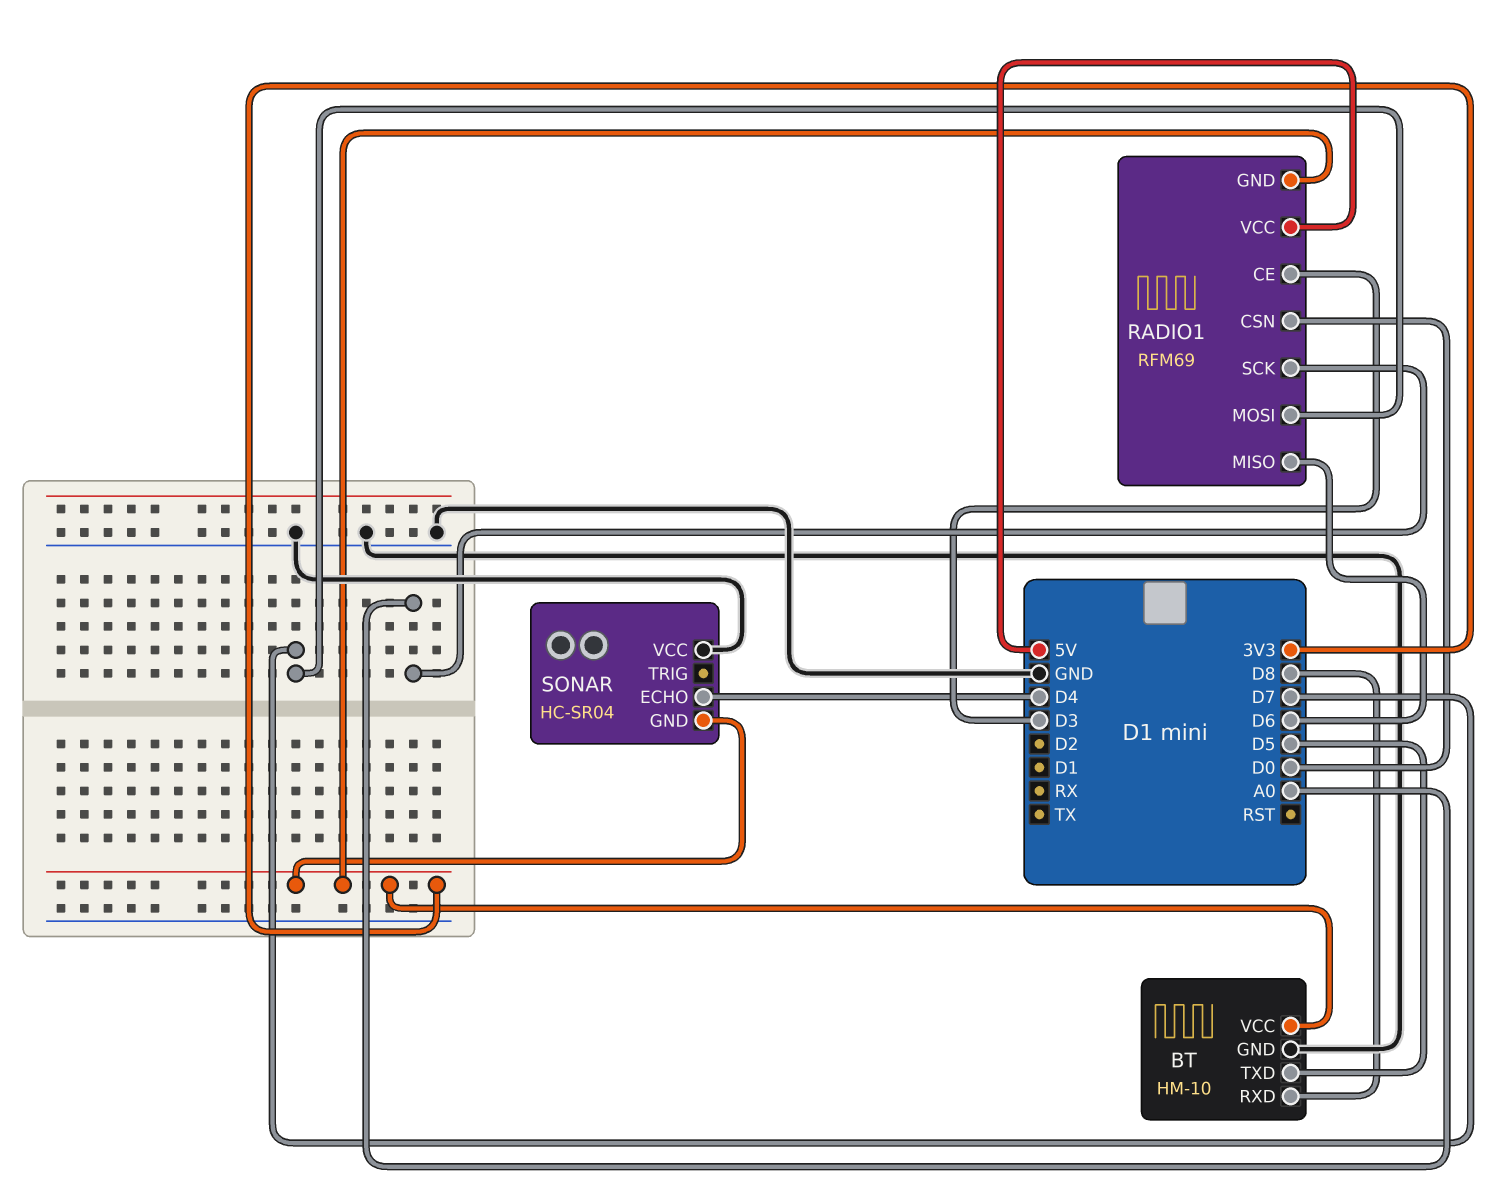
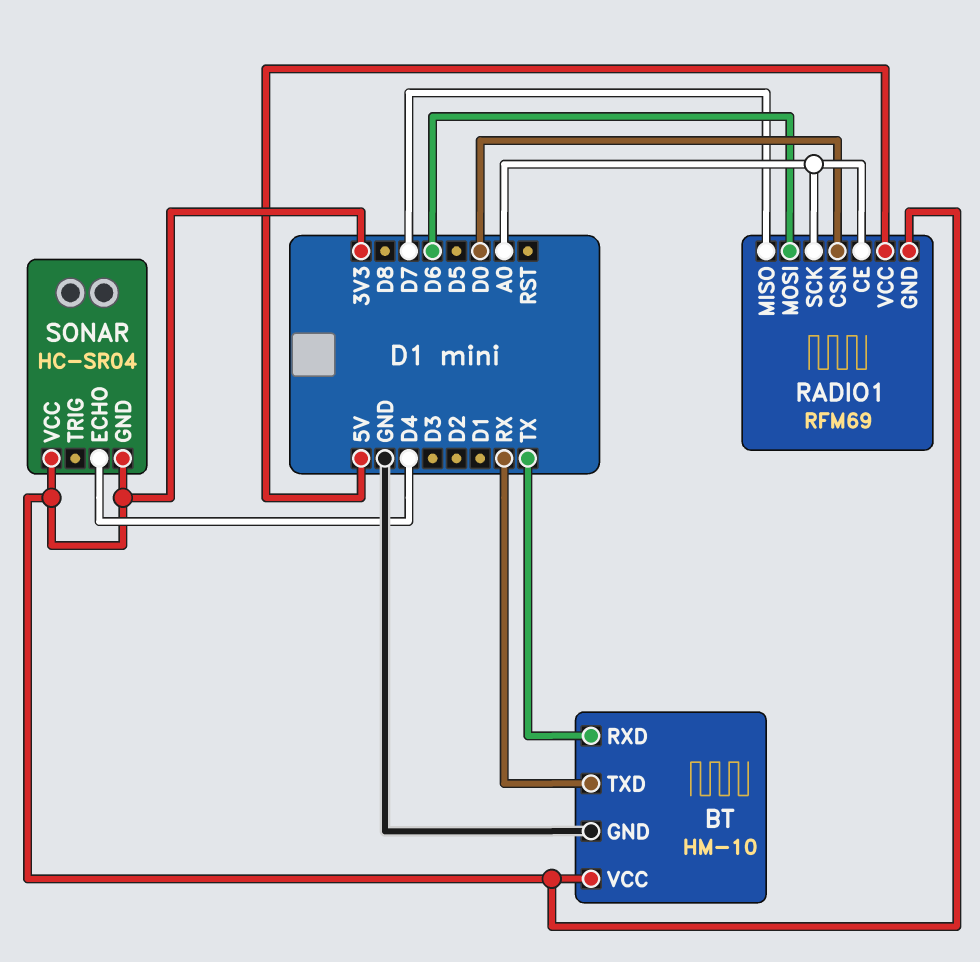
BT pin RXD: D8 -> TX
BT pin TXD: D5 -> RX
RADIO1 pin CE: D3 -> A0
RADIO1 pin MISO: D6 -> D7
RADIO1 pin MOSI: D7 -> D6
SONAR pin VCC: GND -> 3V3

